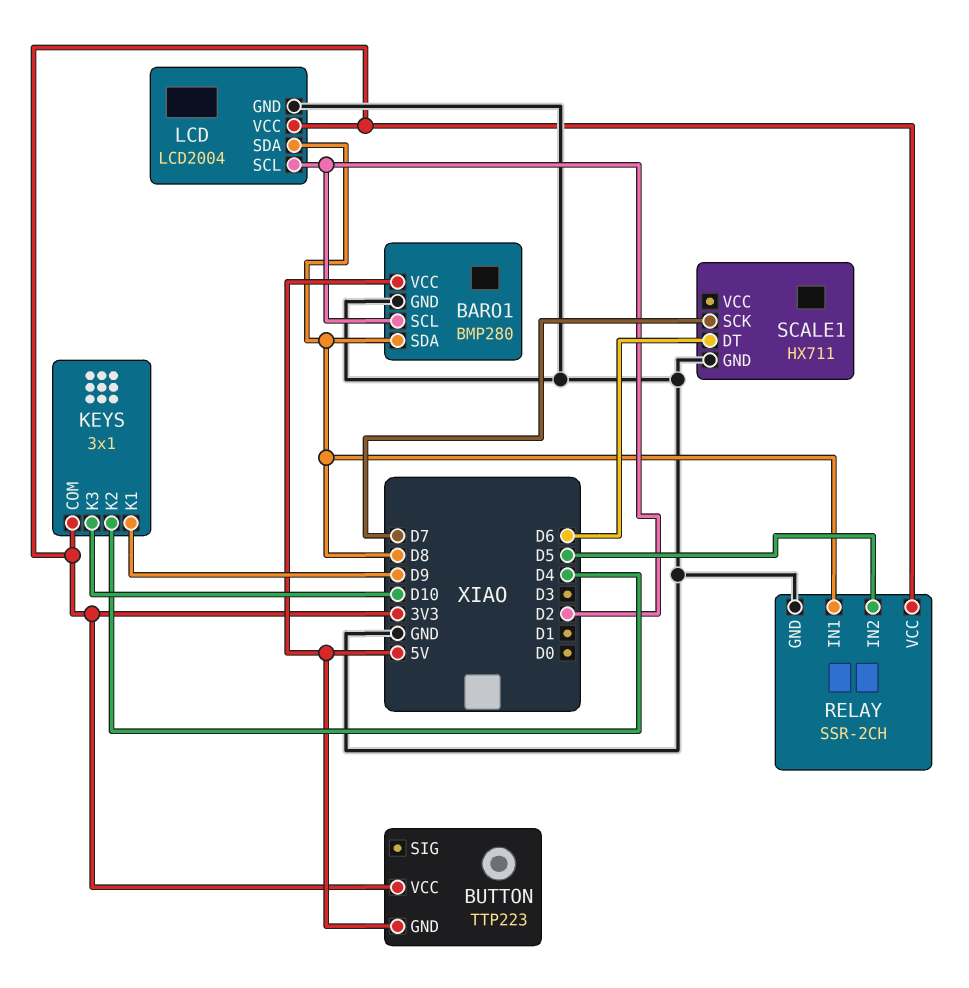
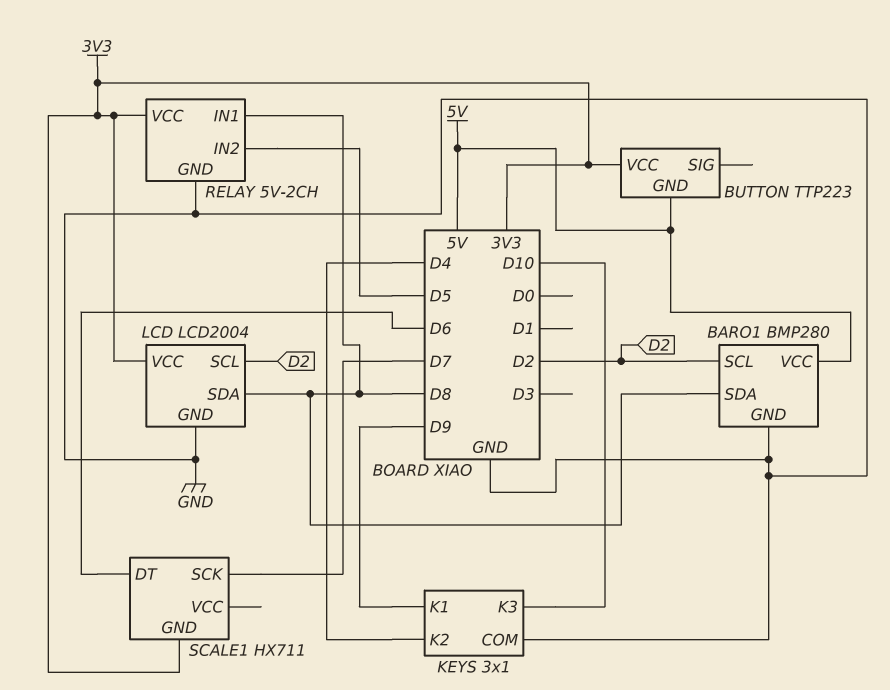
KEYS pin COM: 3V3 -> GND
RELAY: SSR-2CH -> 5V-2CH
SCALE1 pin GND: GND -> 3V3

